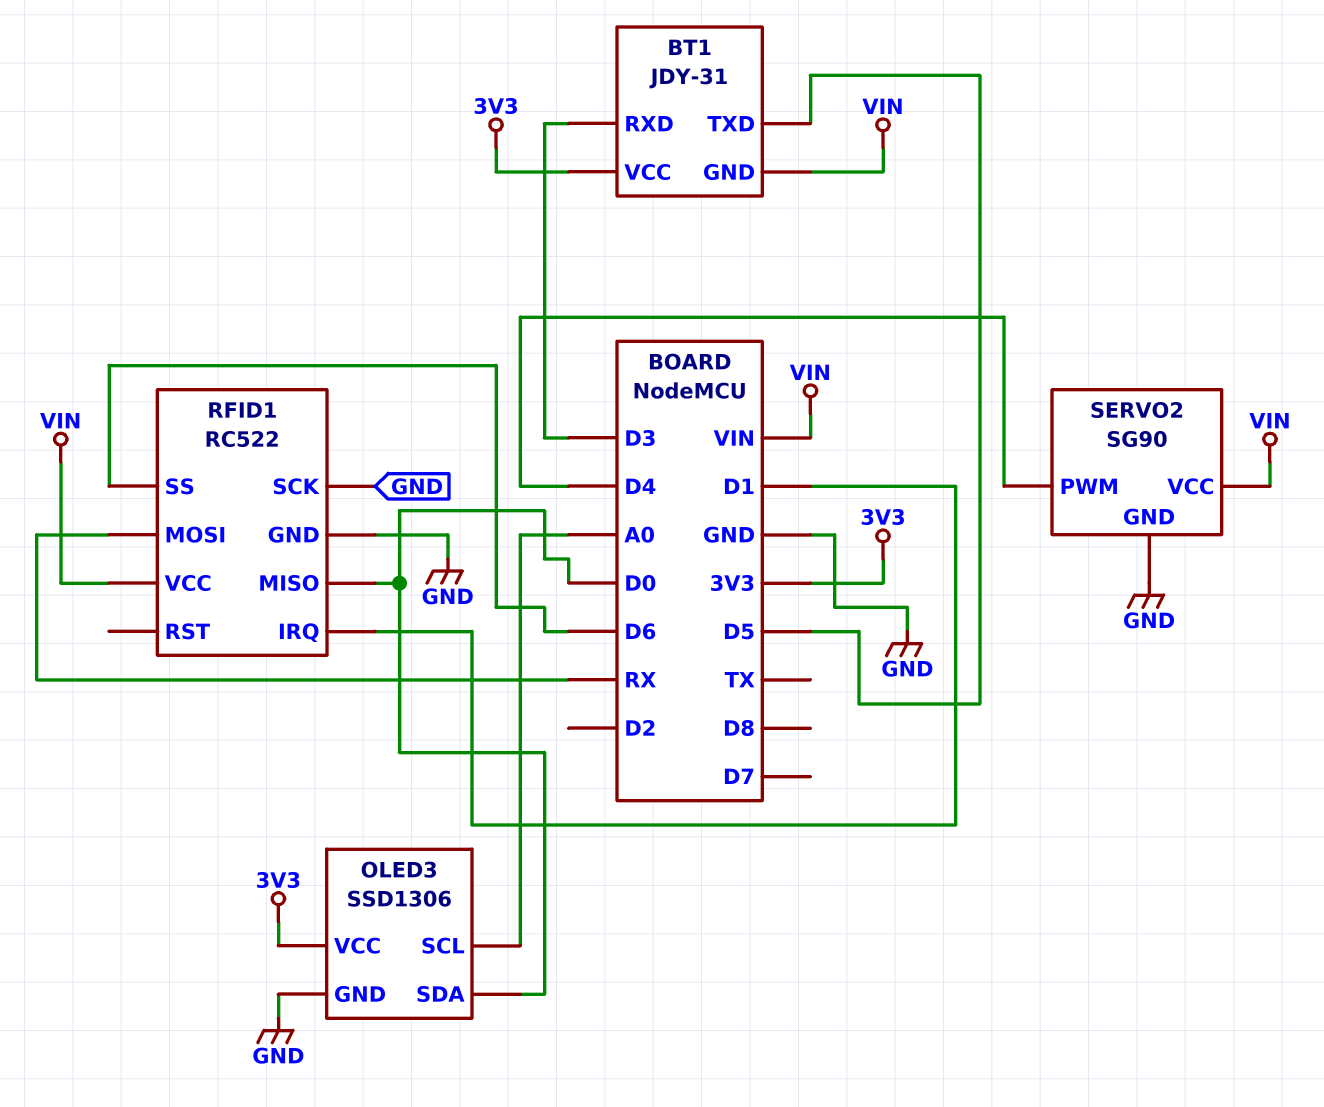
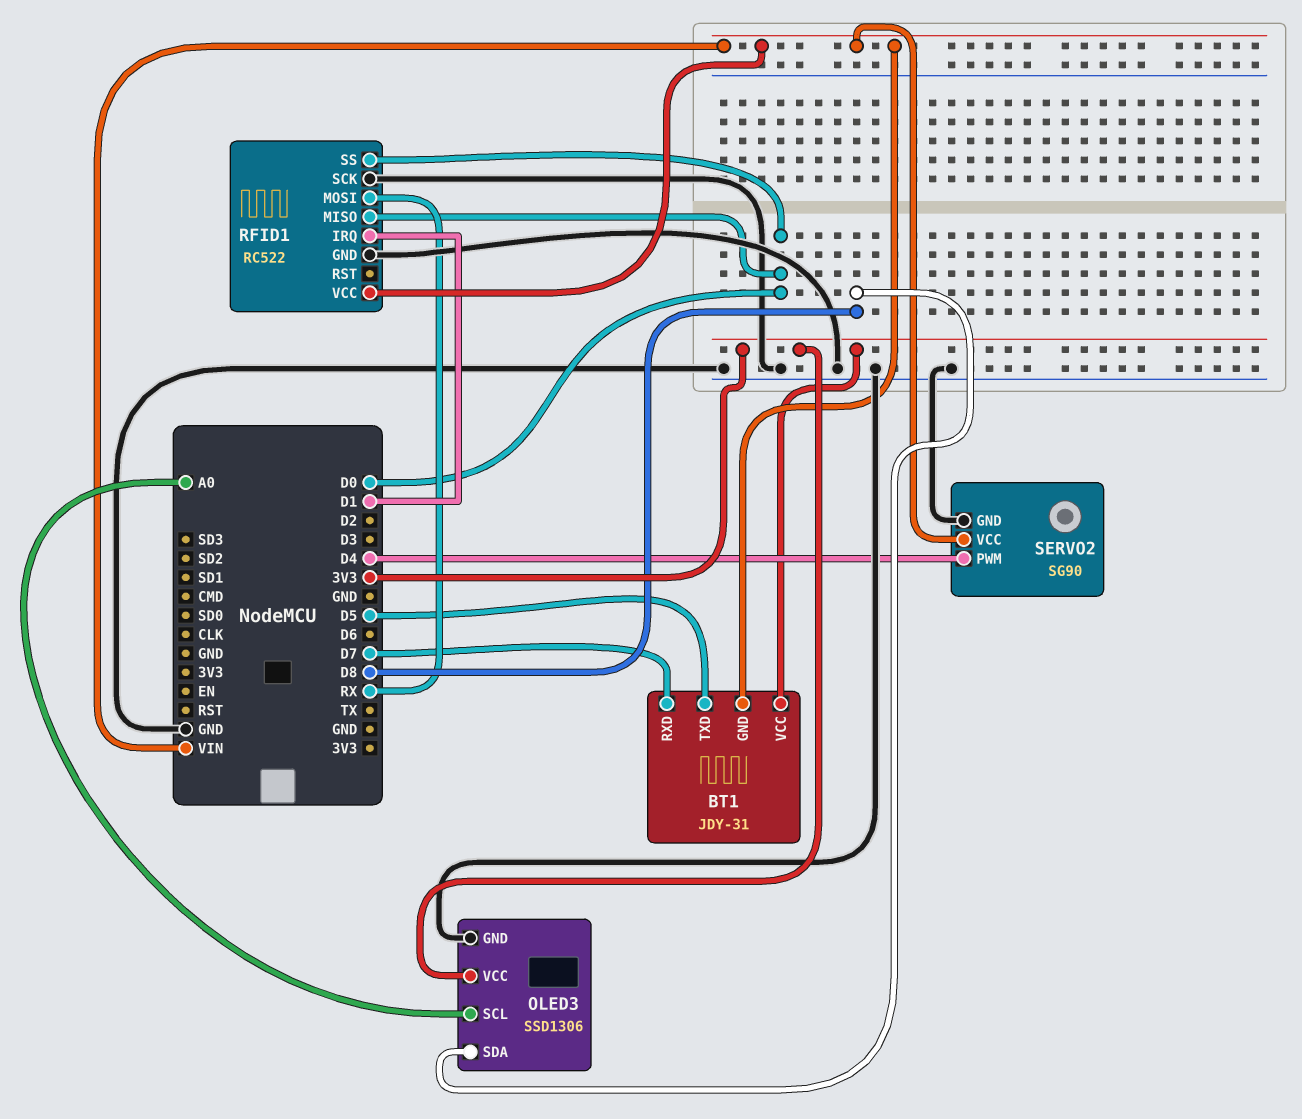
BT1 pin RXD: D3 -> D7
OLED3 pin SDA: D0 -> D8
RFID1 pin SS: D6 -> D0

